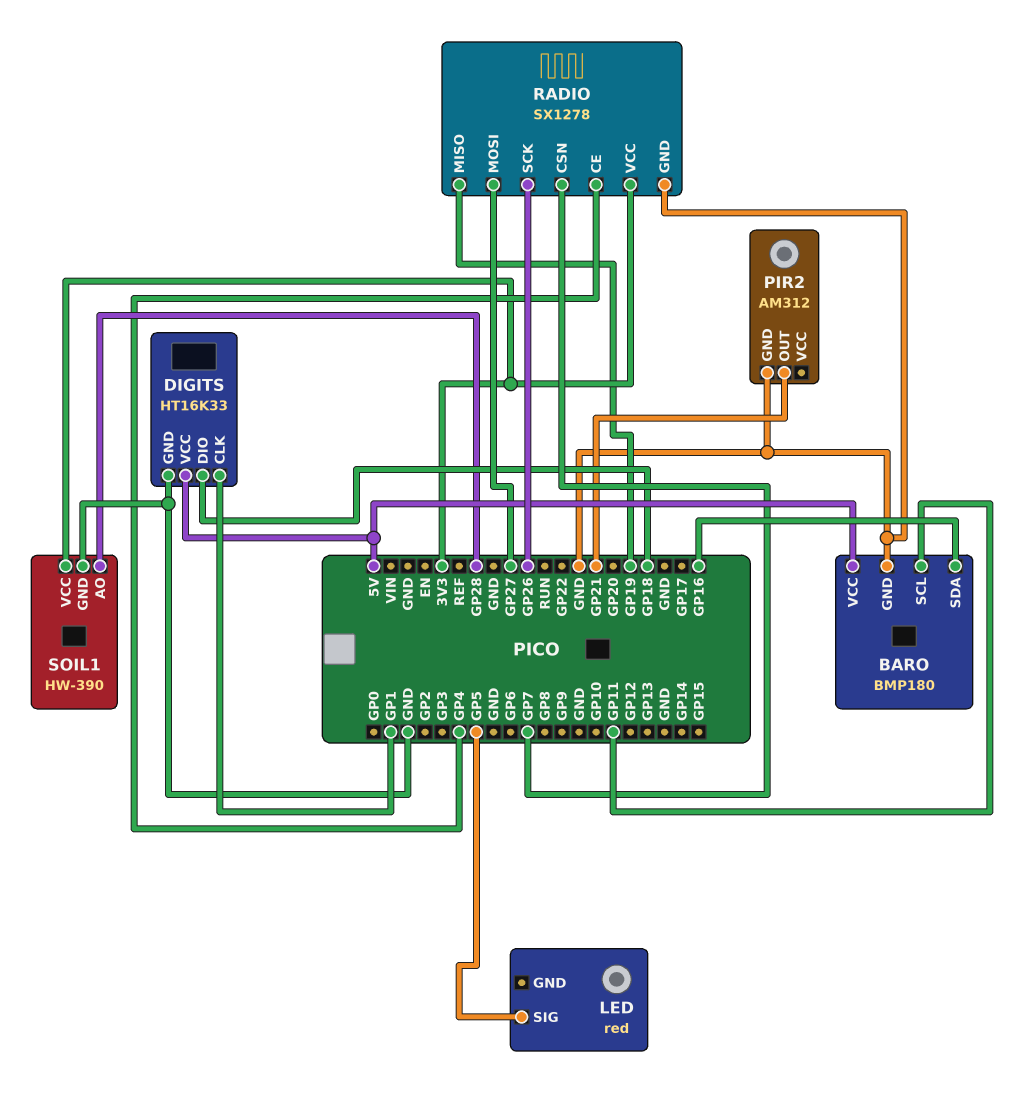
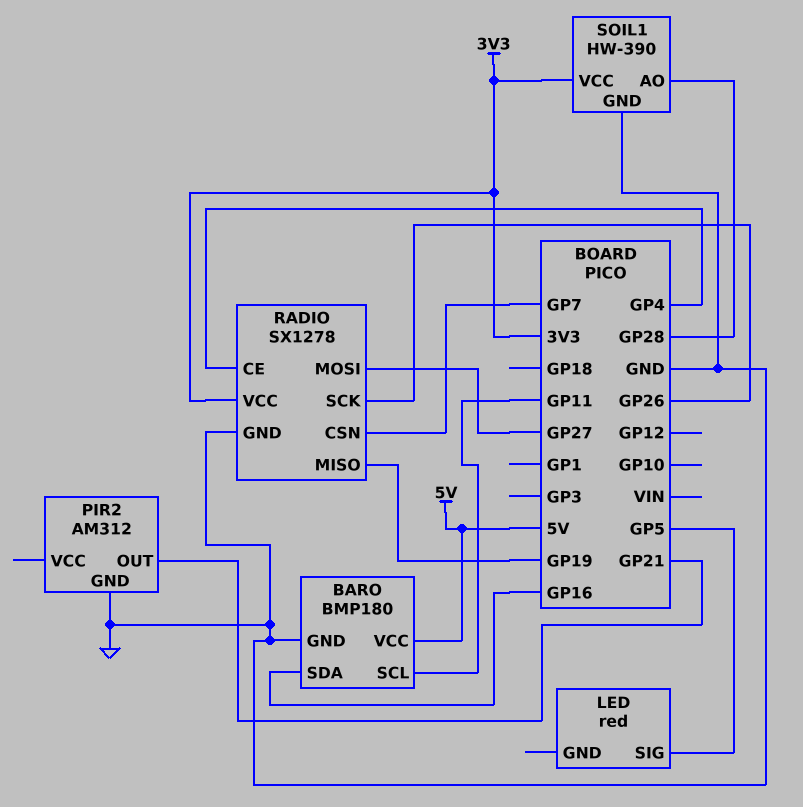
DIGITS: HT16K33 -> none
DIGITS pin CLK: GP1 -> none
DIGITS pin DIO: GP18 -> none
DIGITS pin GND: GND -> none
DIGITS pin VCC: 5V -> none

